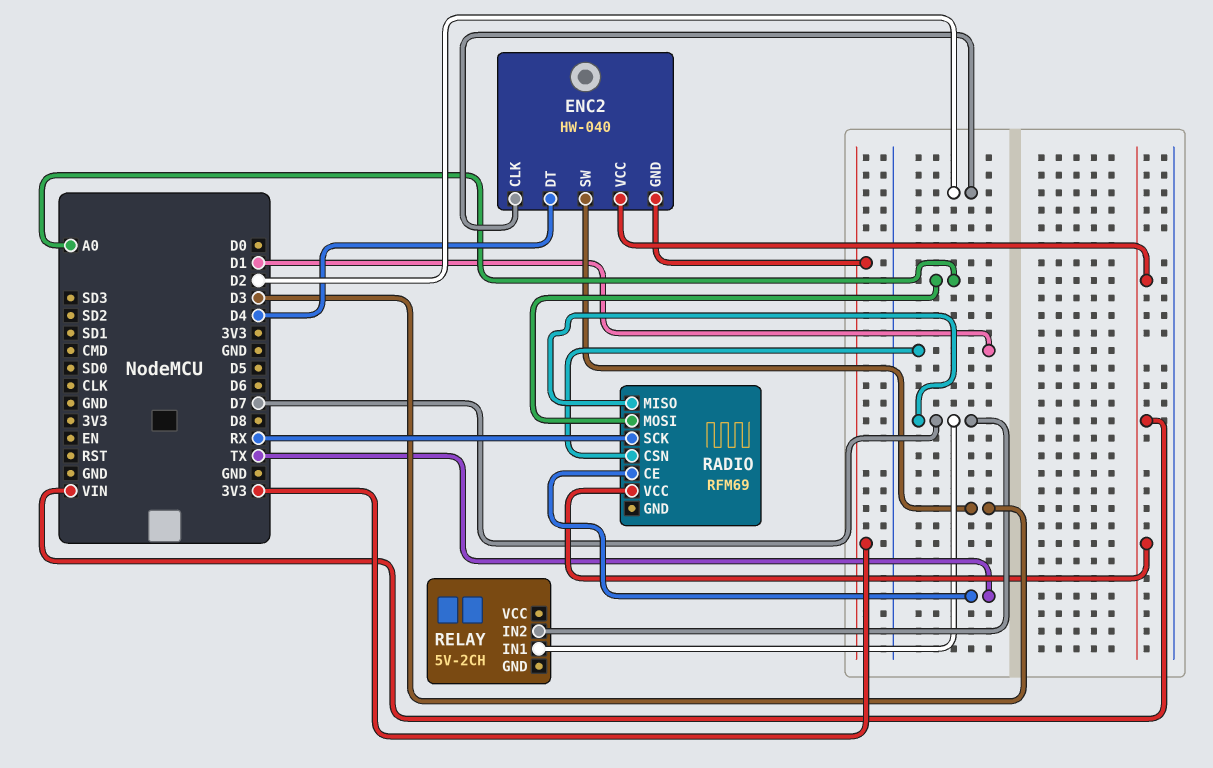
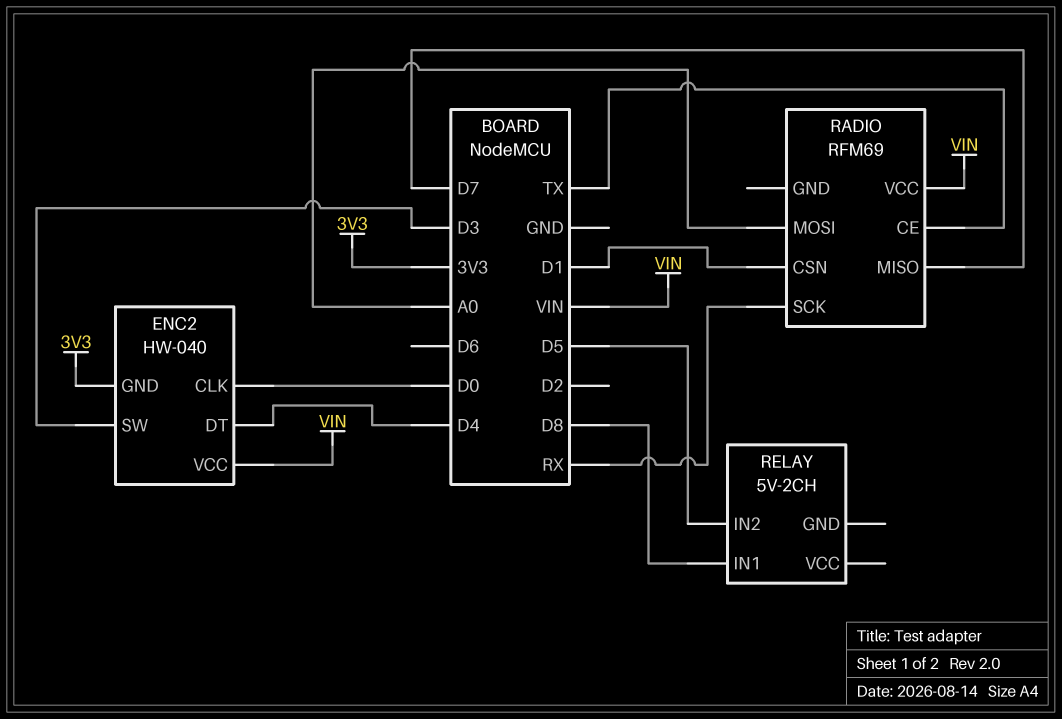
ENC2 pin CLK: D2 -> D0
RELAY pin IN1: D7 -> D8
RELAY pin IN2: D7 -> D5

